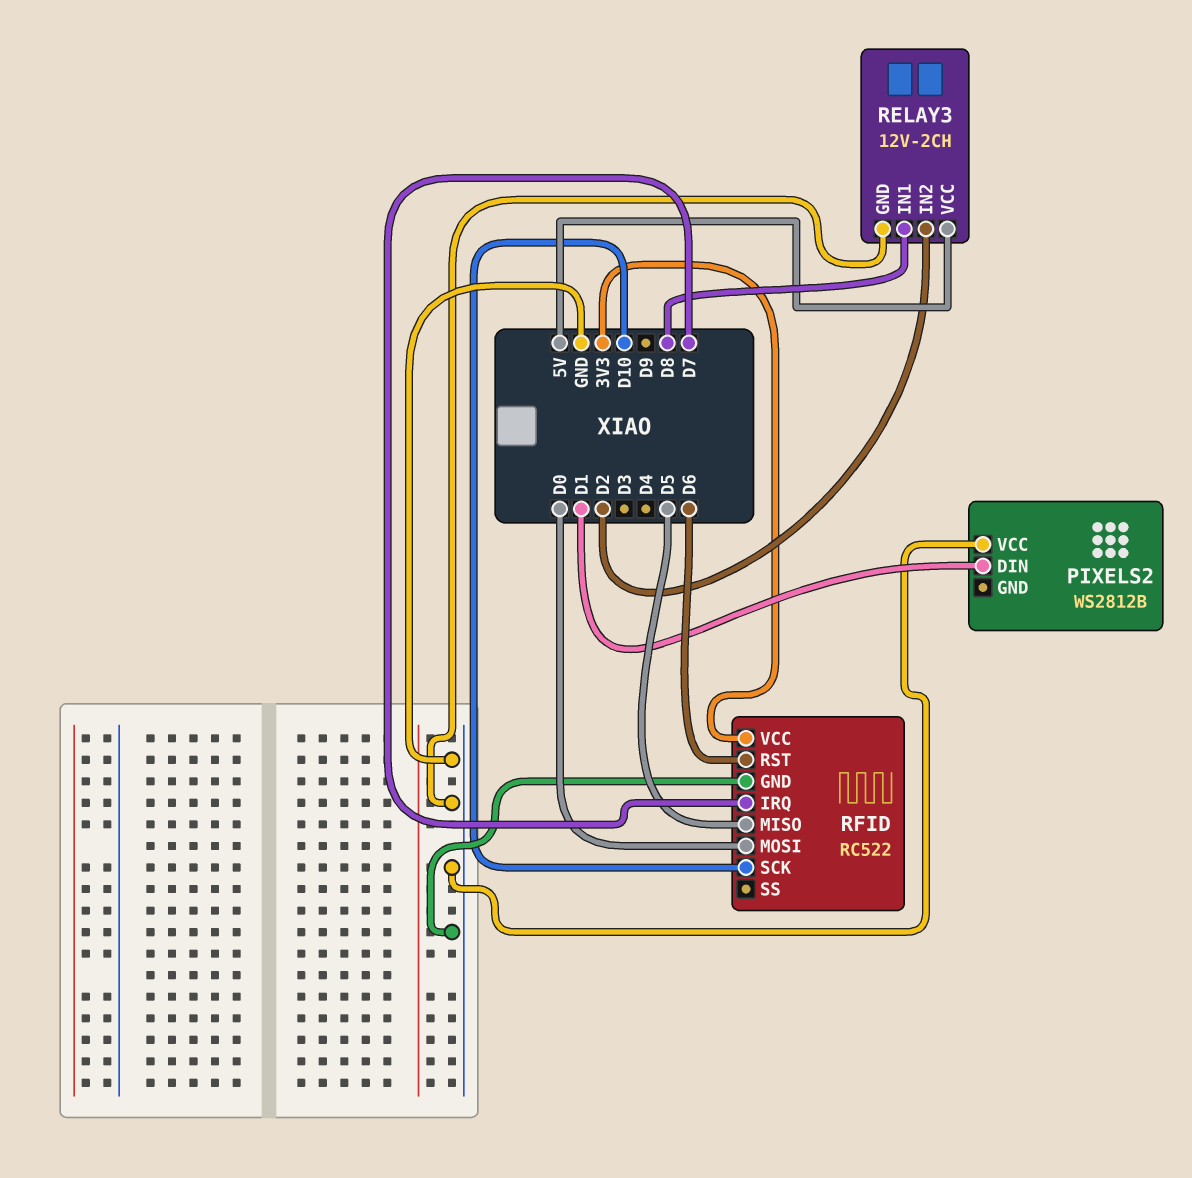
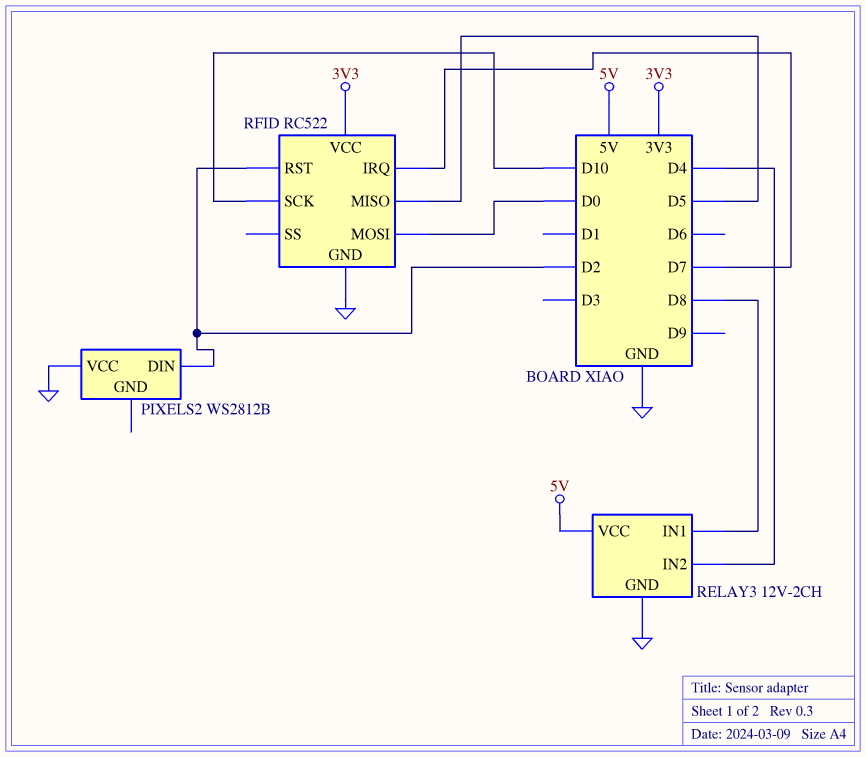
PIXELS2 pin DIN: D1 -> D2
RELAY3 pin IN2: D2 -> D4
RFID pin RST: D6 -> D2

